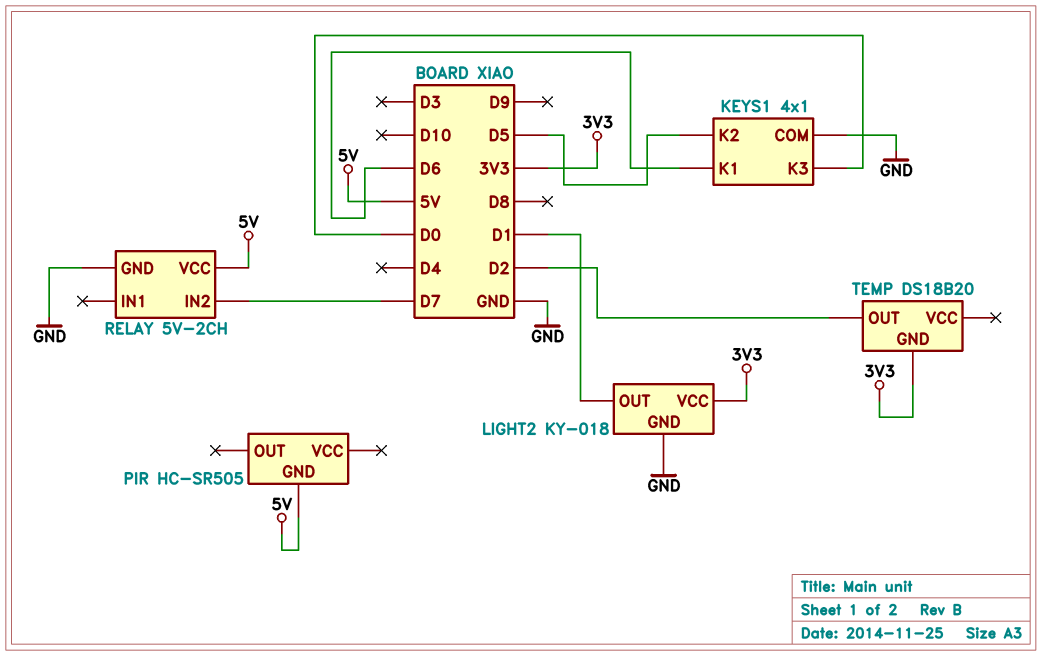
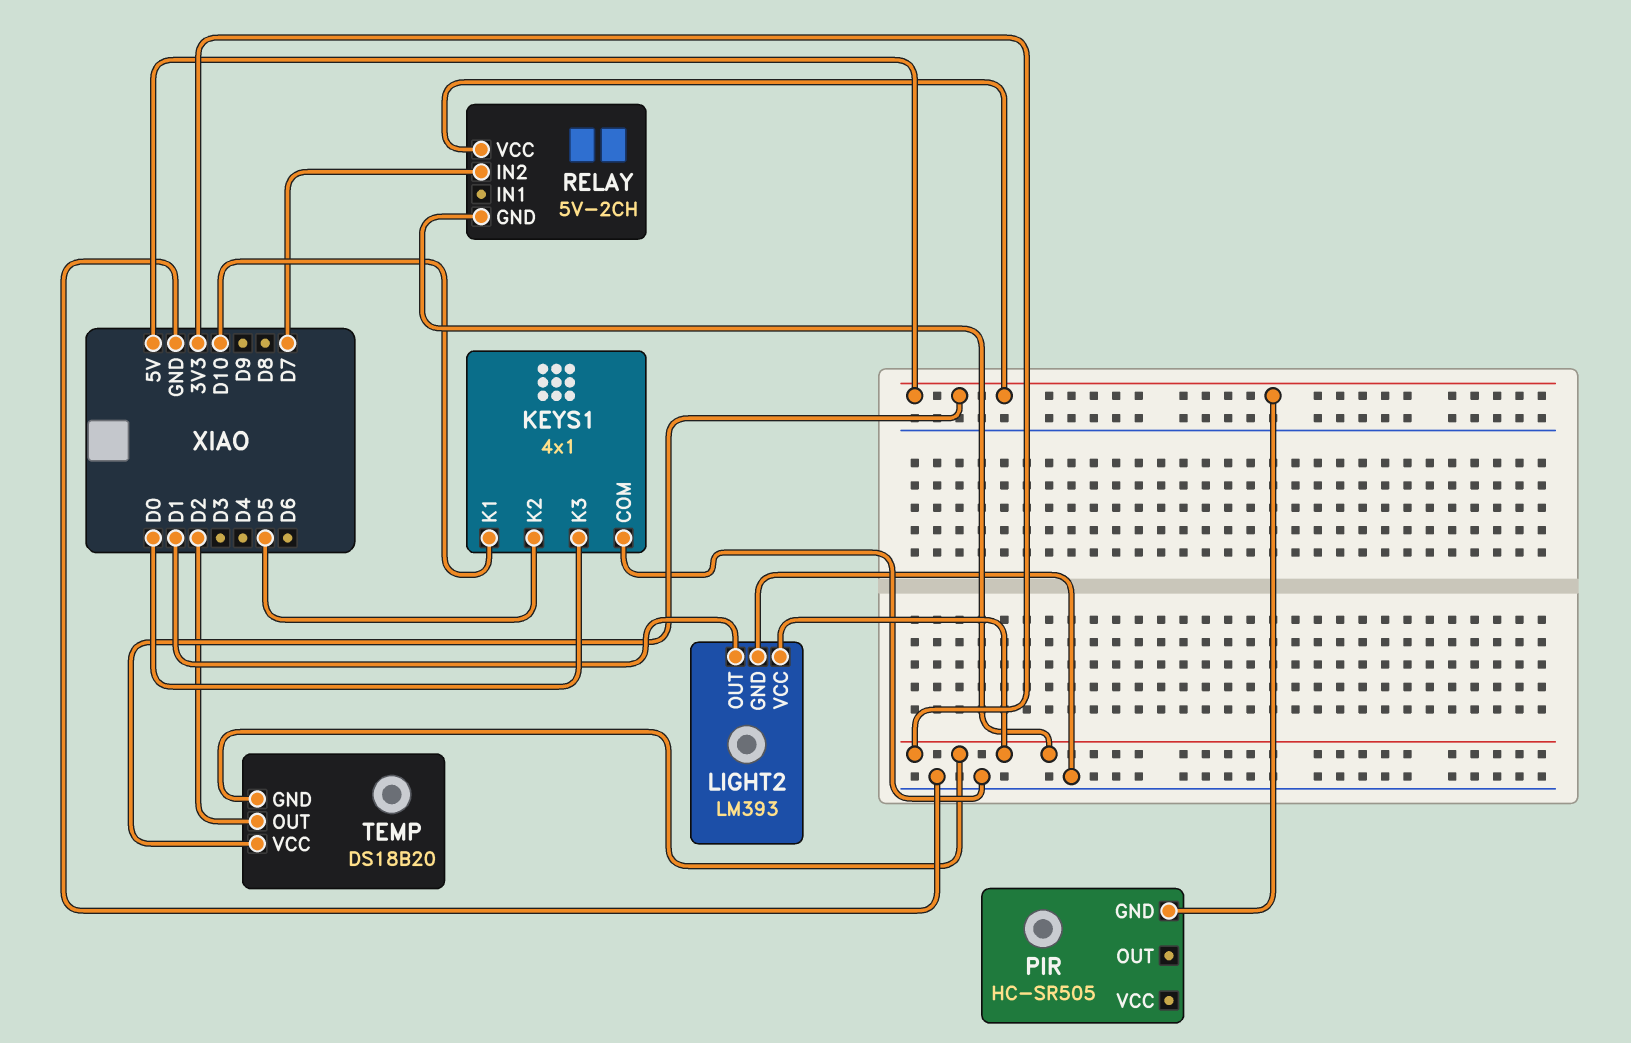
KEYS1 pin K1: D6 -> D10
LIGHT2: KY-018 -> LM393
RELAY pin GND: GND -> 3V3
TEMP pin VCC: none -> 5V

